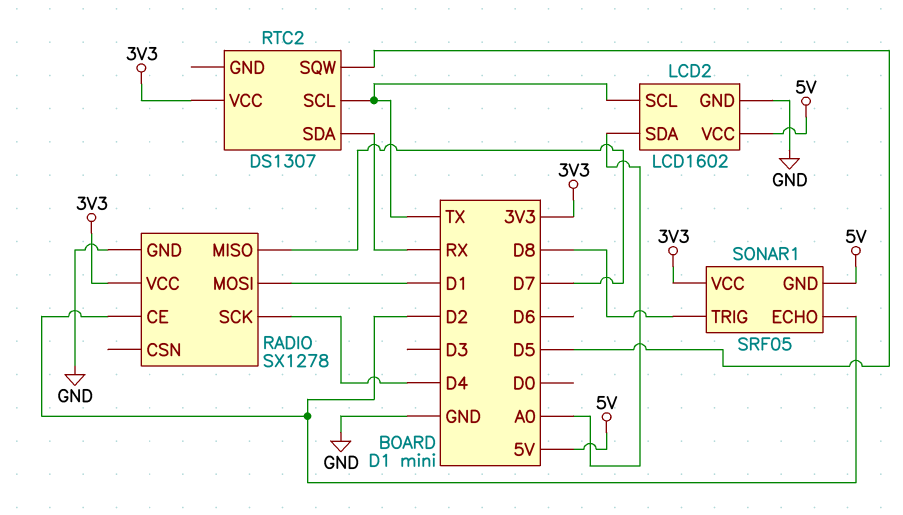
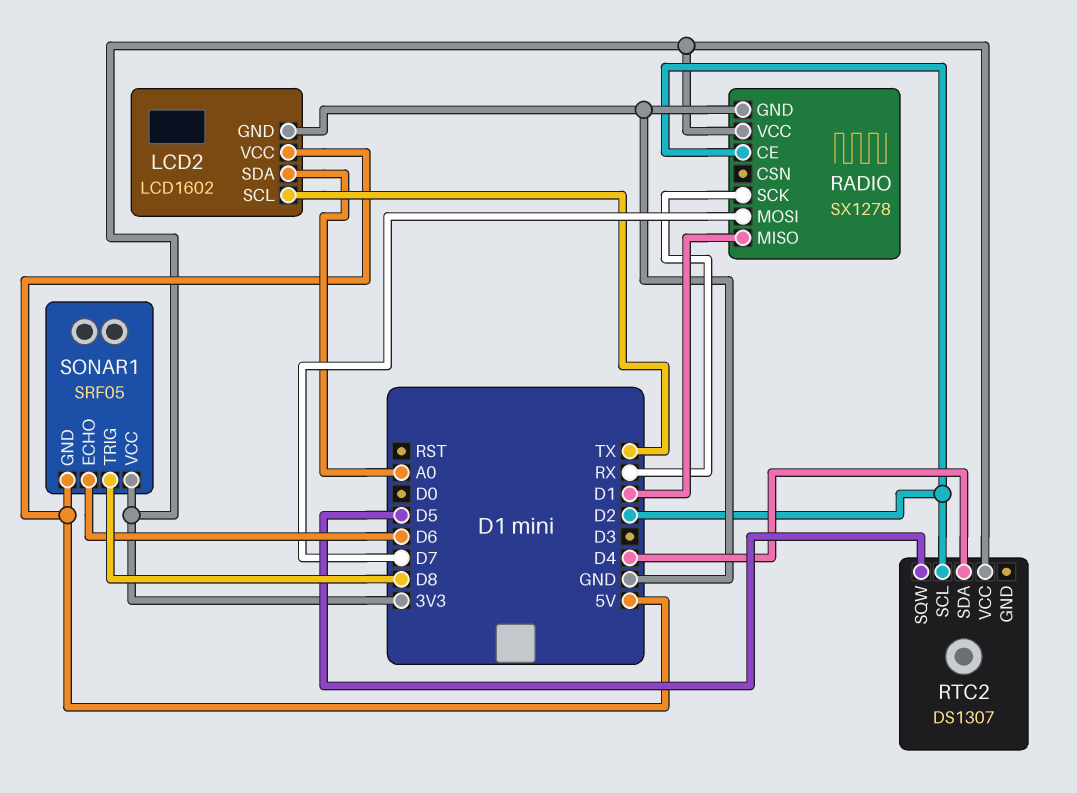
RADIO pin MISO: D7 -> D1
RADIO pin MOSI: D1 -> D7
RADIO pin SCK: D4 -> RX
RTC2 pin SCL: TX -> D2
RTC2 pin SDA: RX -> D4
SONAR1 pin ECHO: D2 -> D6

